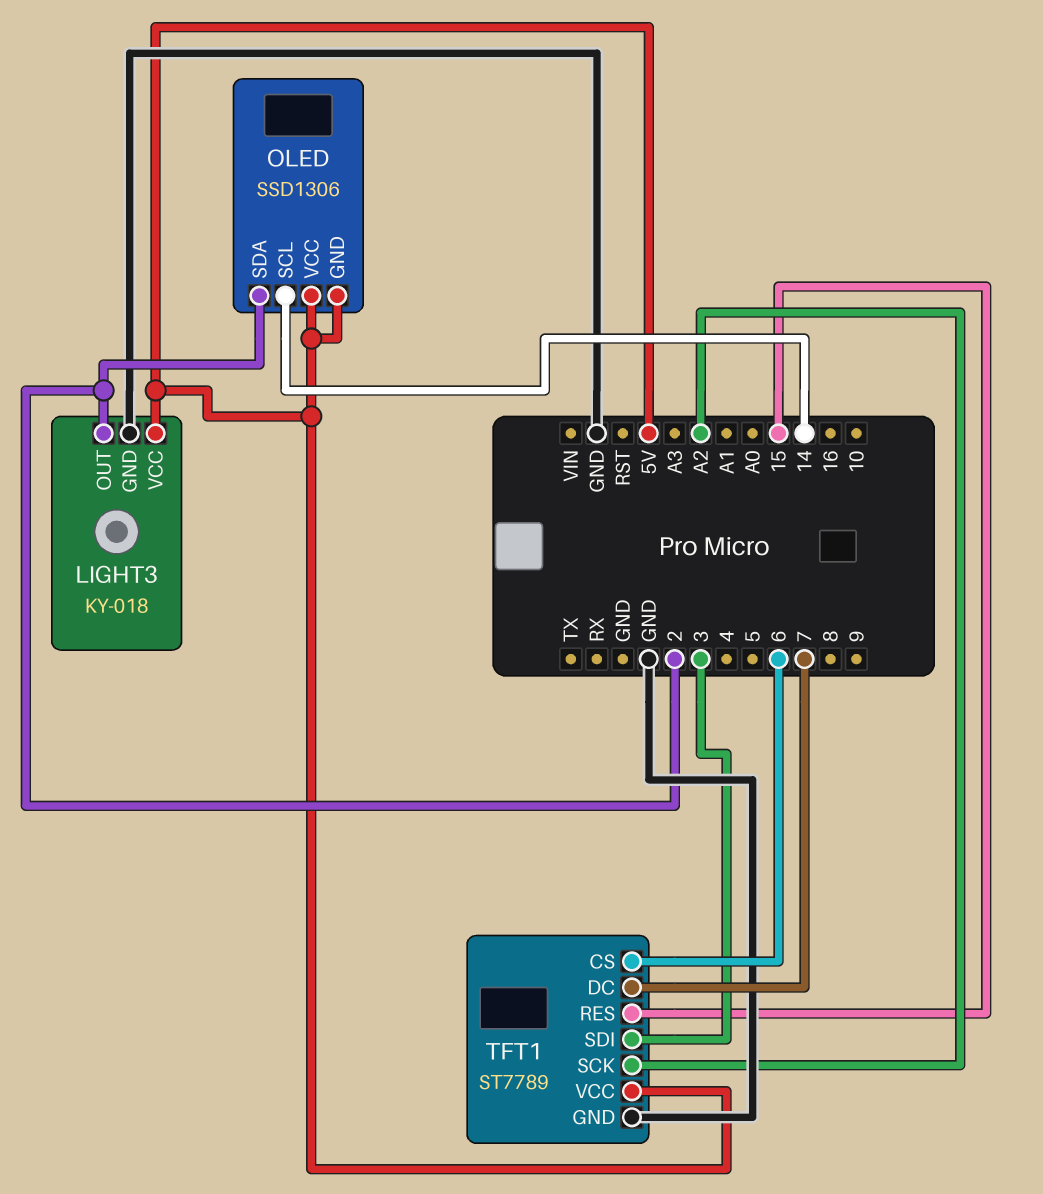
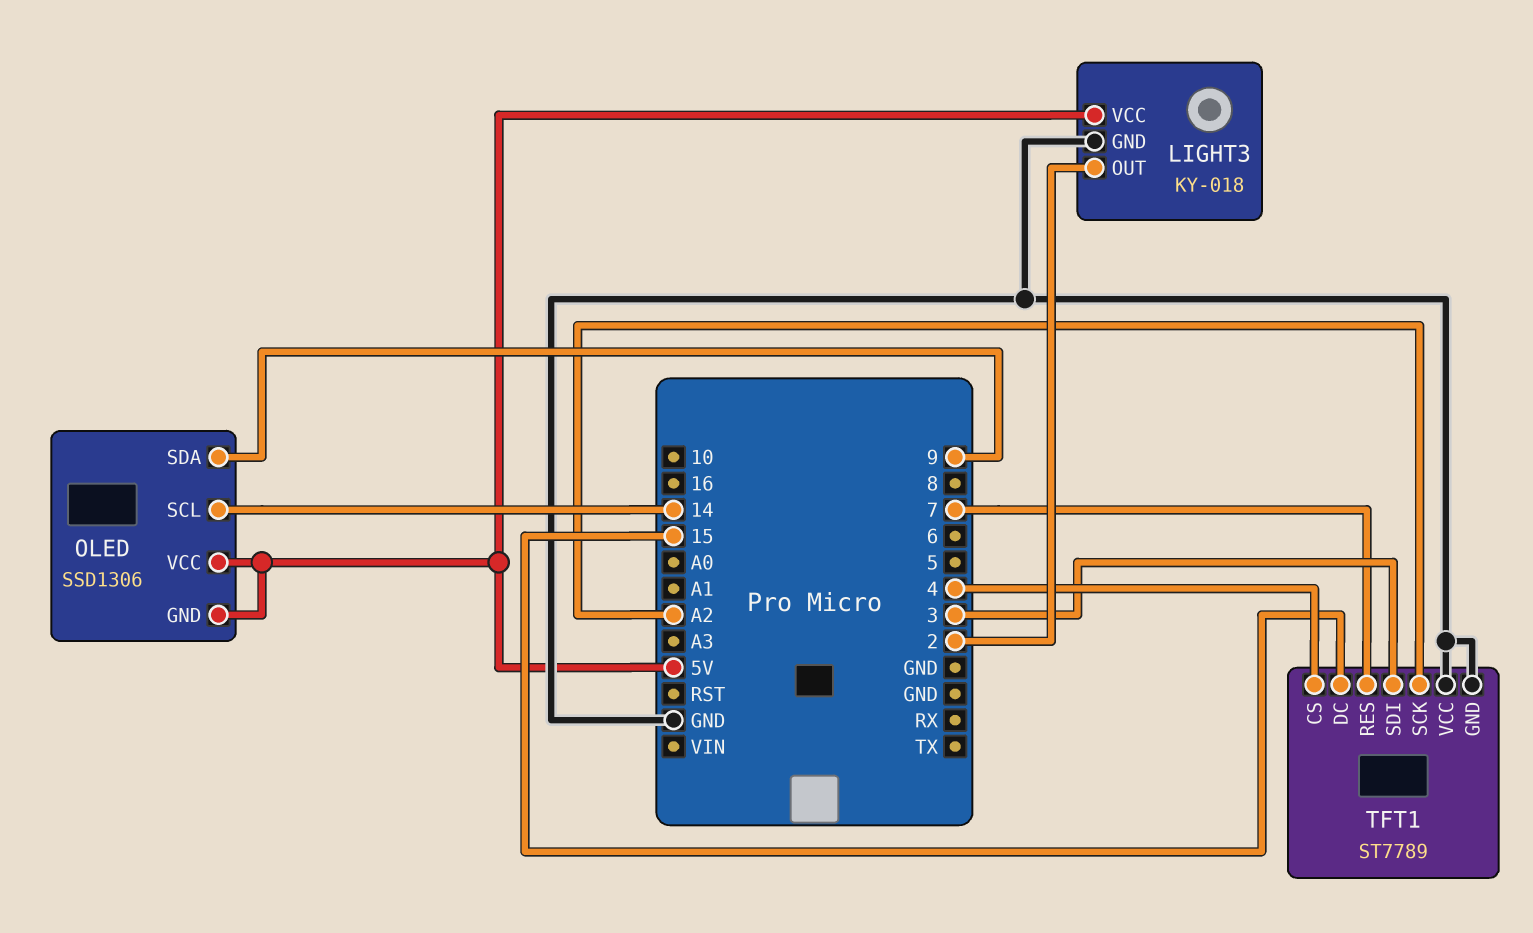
OLED pin SDA: 2 -> 9
TFT1 pin CS: 6 -> 4
TFT1 pin DC: 7 -> 15
TFT1 pin RES: 15 -> 7
TFT1 pin VCC: 5V -> GND

